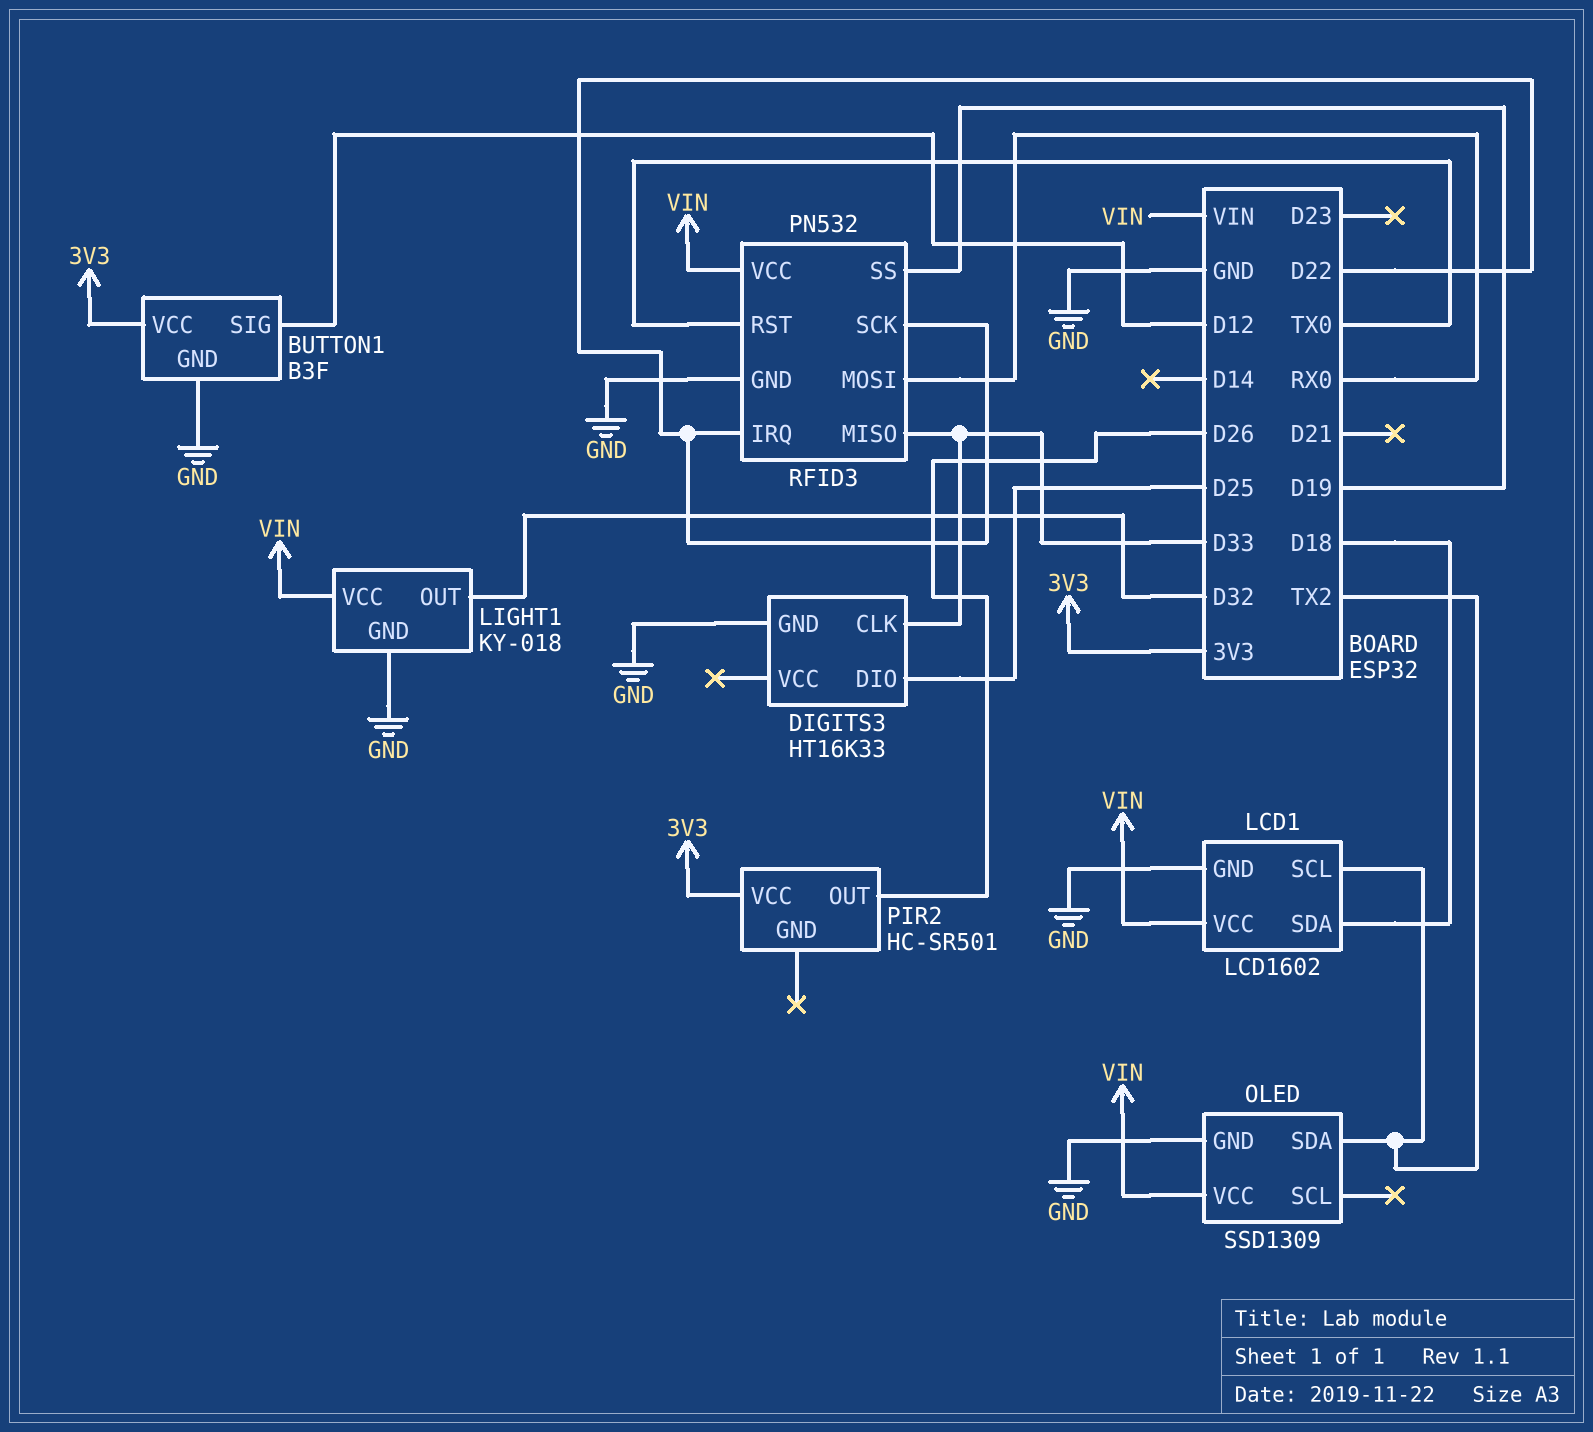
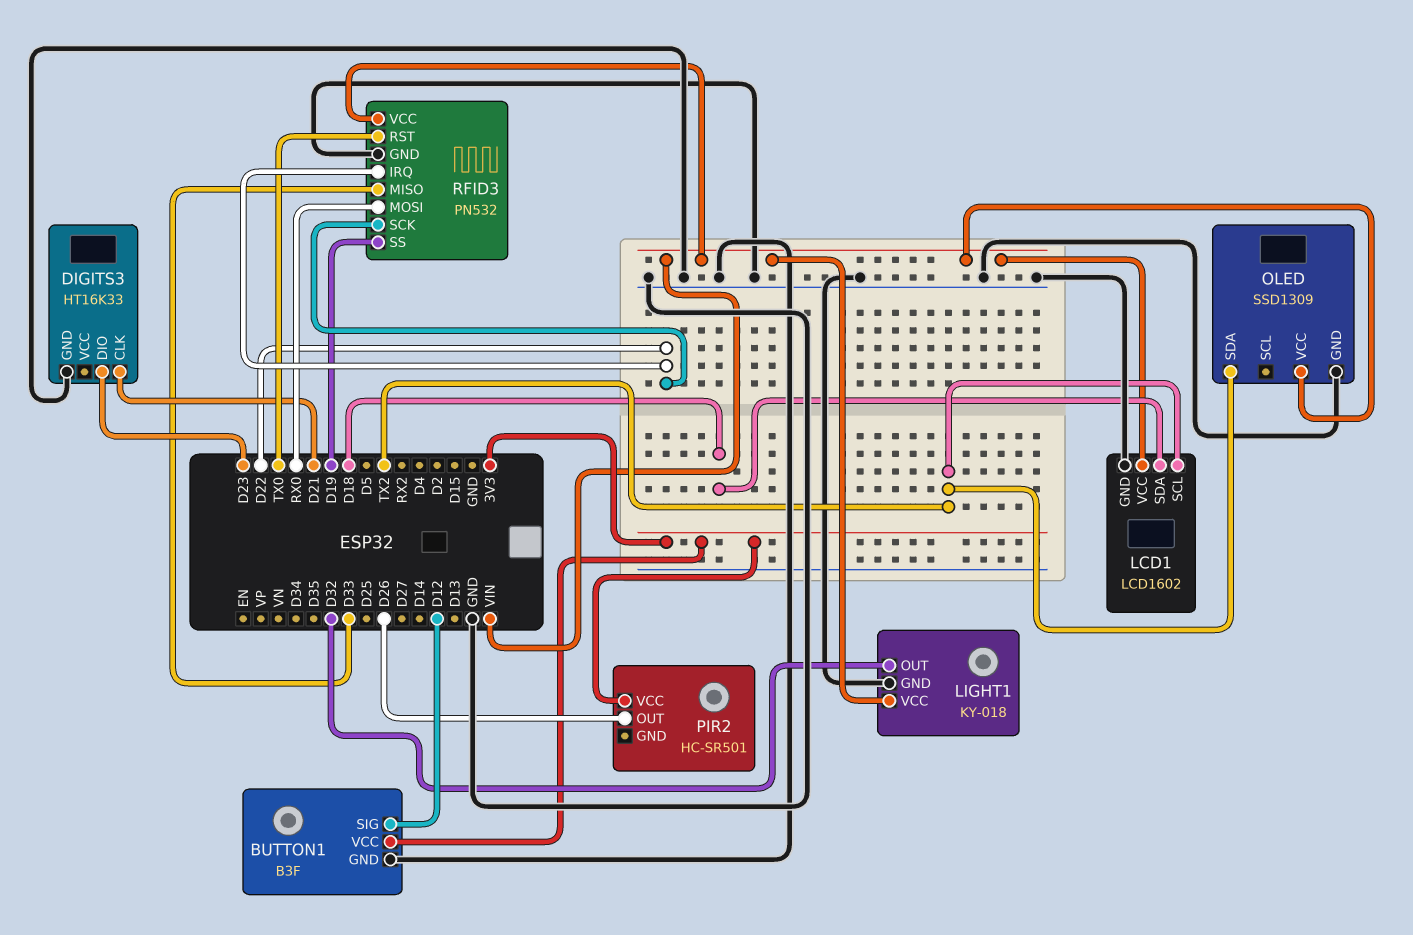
DIGITS3 pin CLK: D33 -> D21
DIGITS3 pin DIO: D25 -> D23

